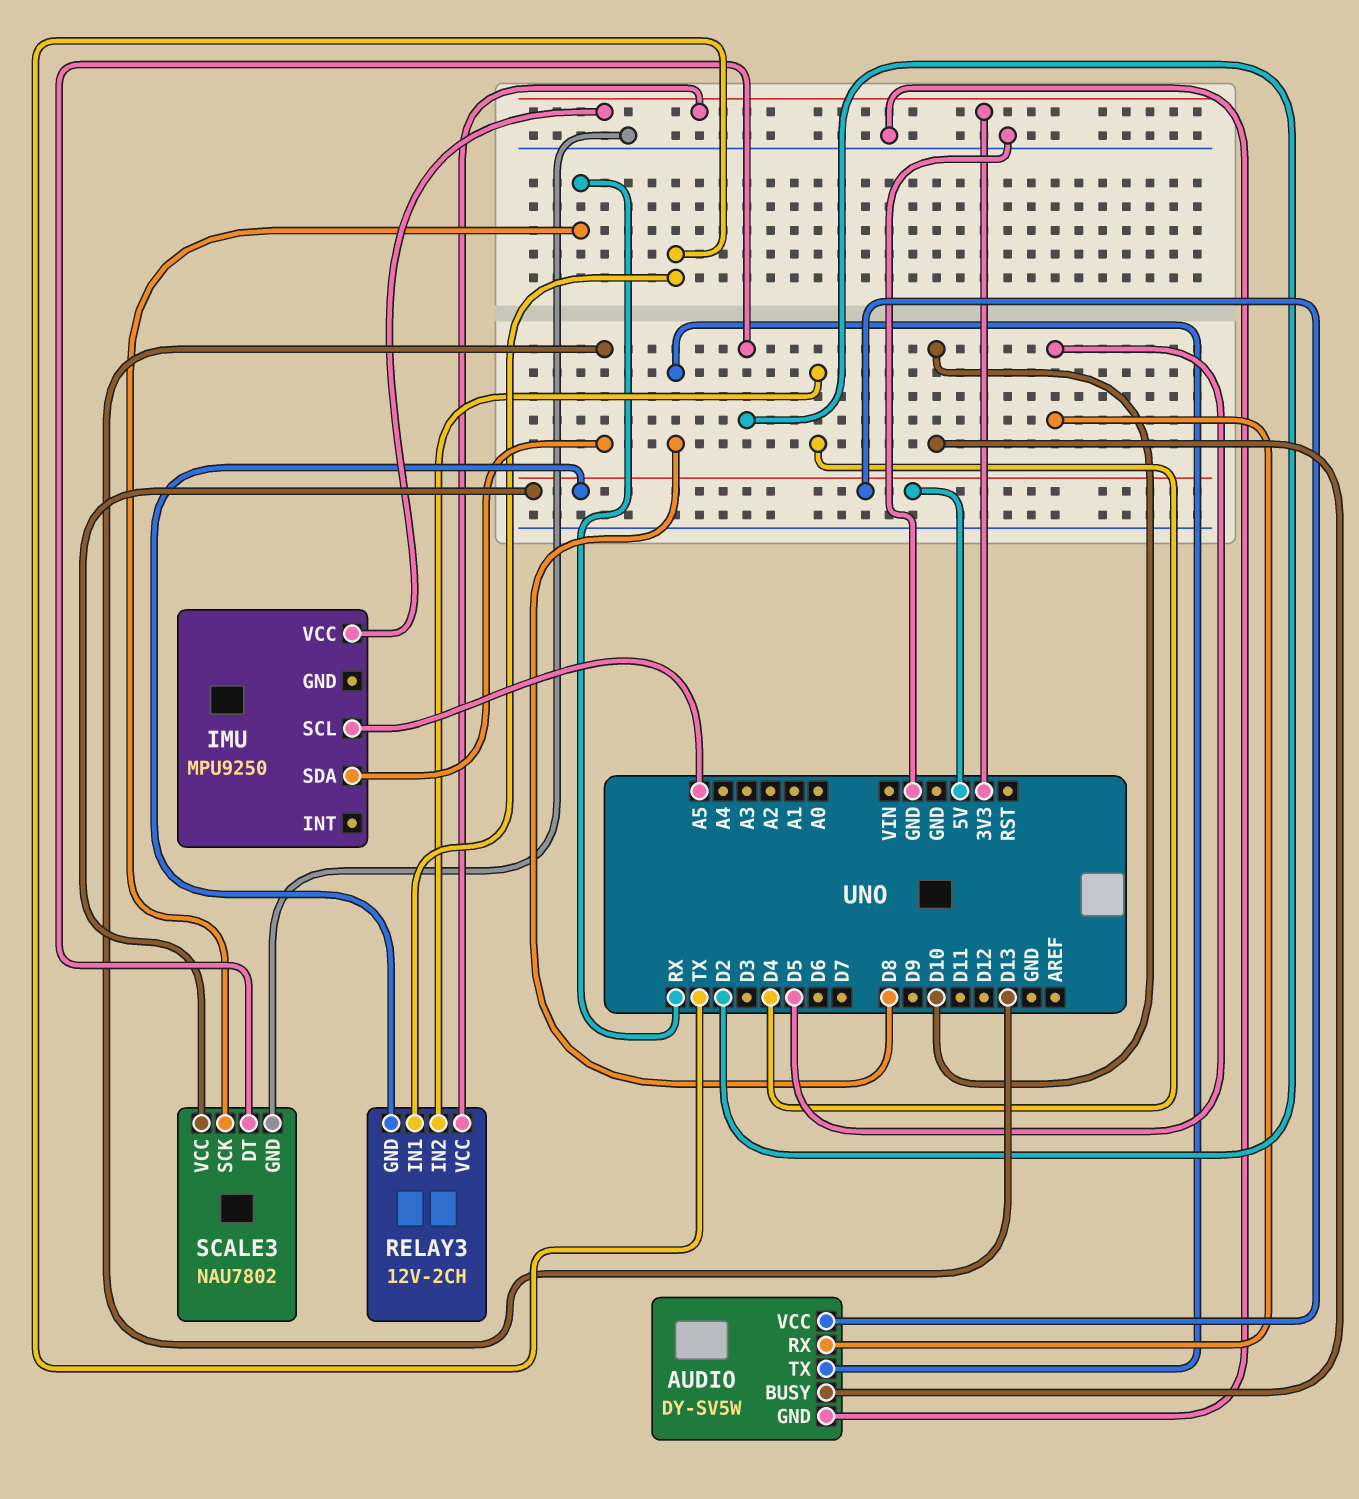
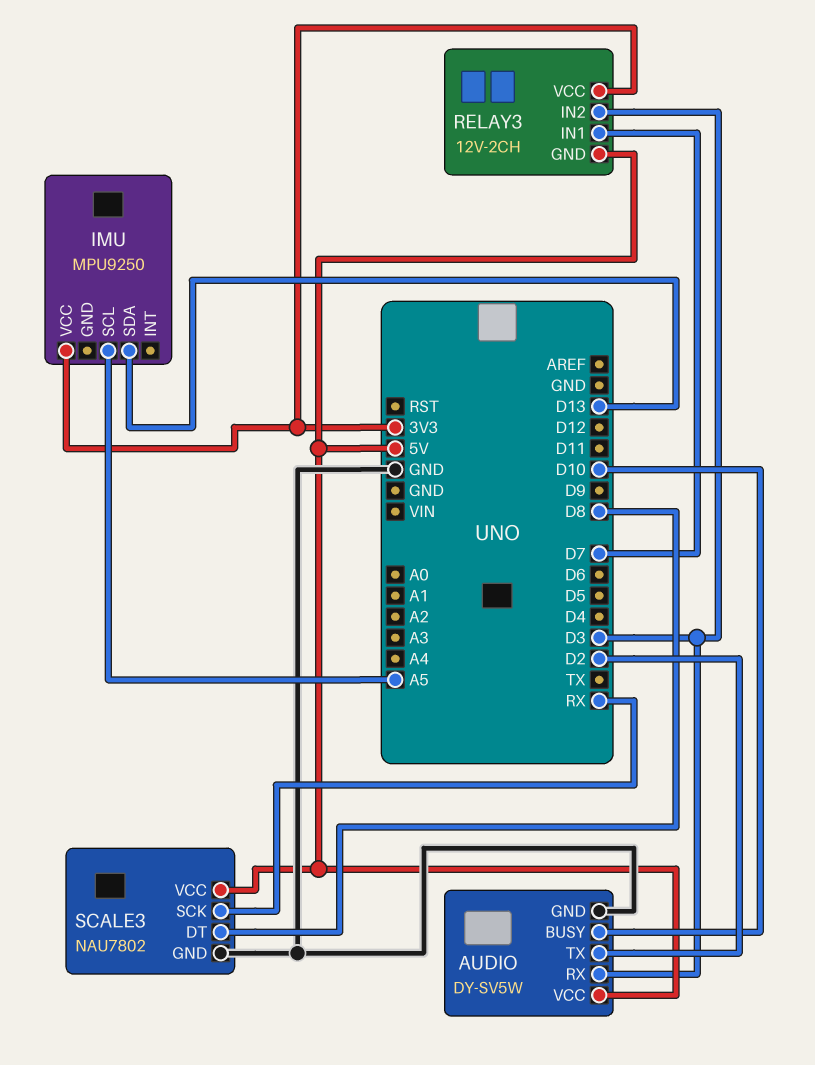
AUDIO pin RX: D5 -> D3
AUDIO pin TX: D8 -> D2
RELAY3 pin IN1: TX -> D7
RELAY3 pin IN2: D4 -> D3
SCALE3 pin DT: D2 -> D8

